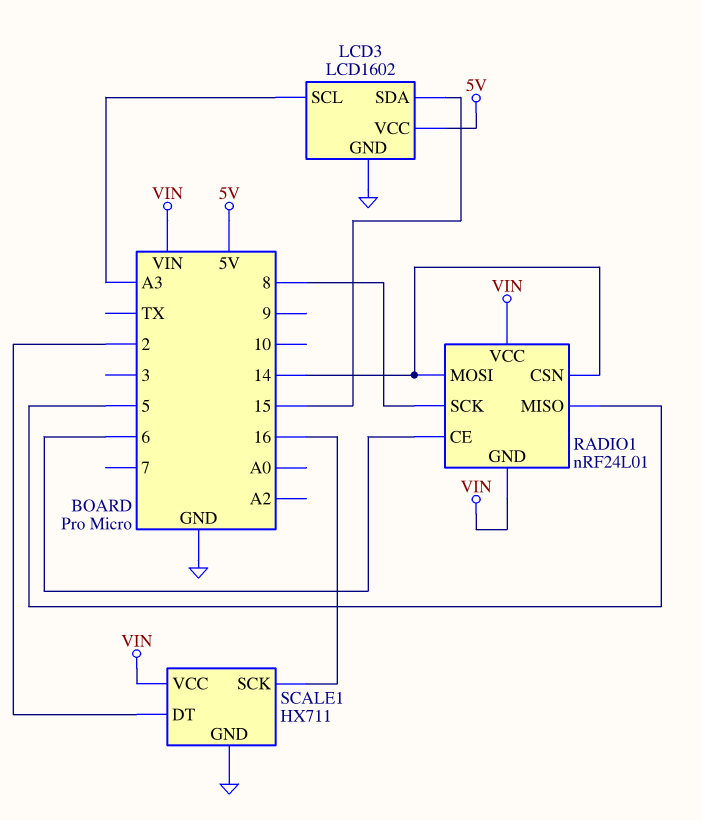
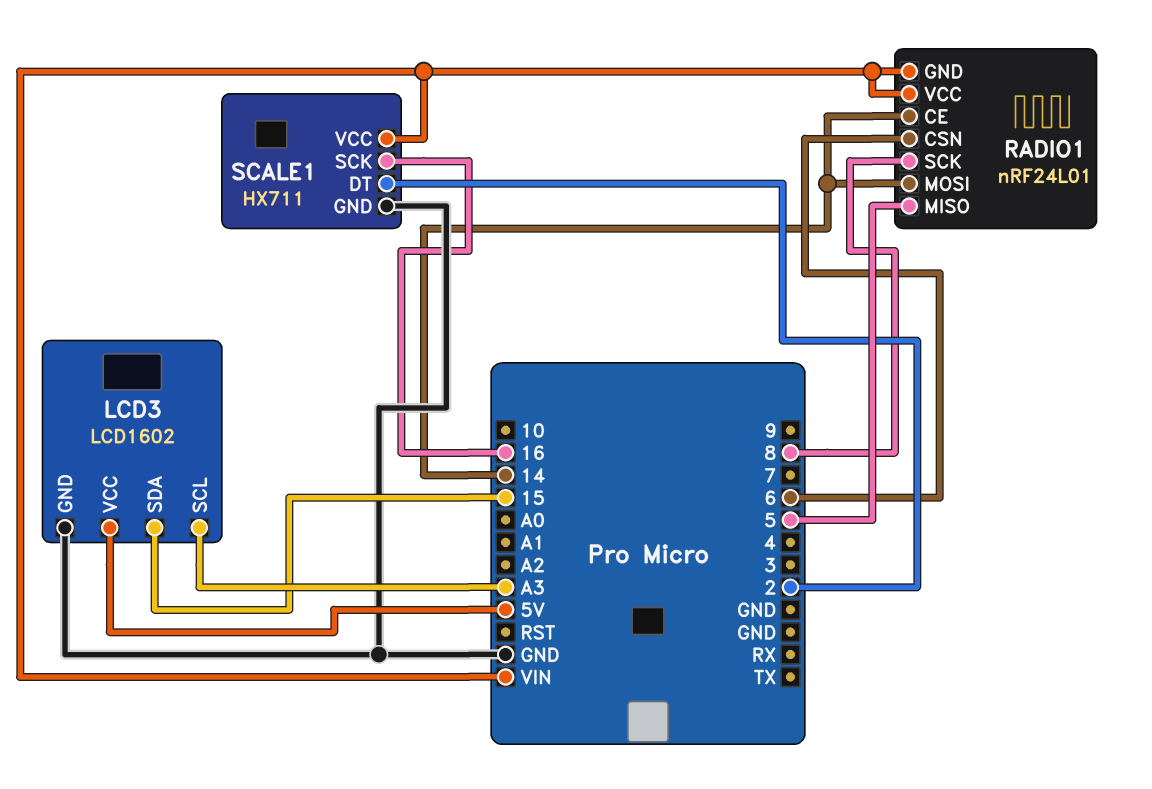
RADIO1 pin CE: 6 -> 14
RADIO1 pin CSN: 14 -> 6

